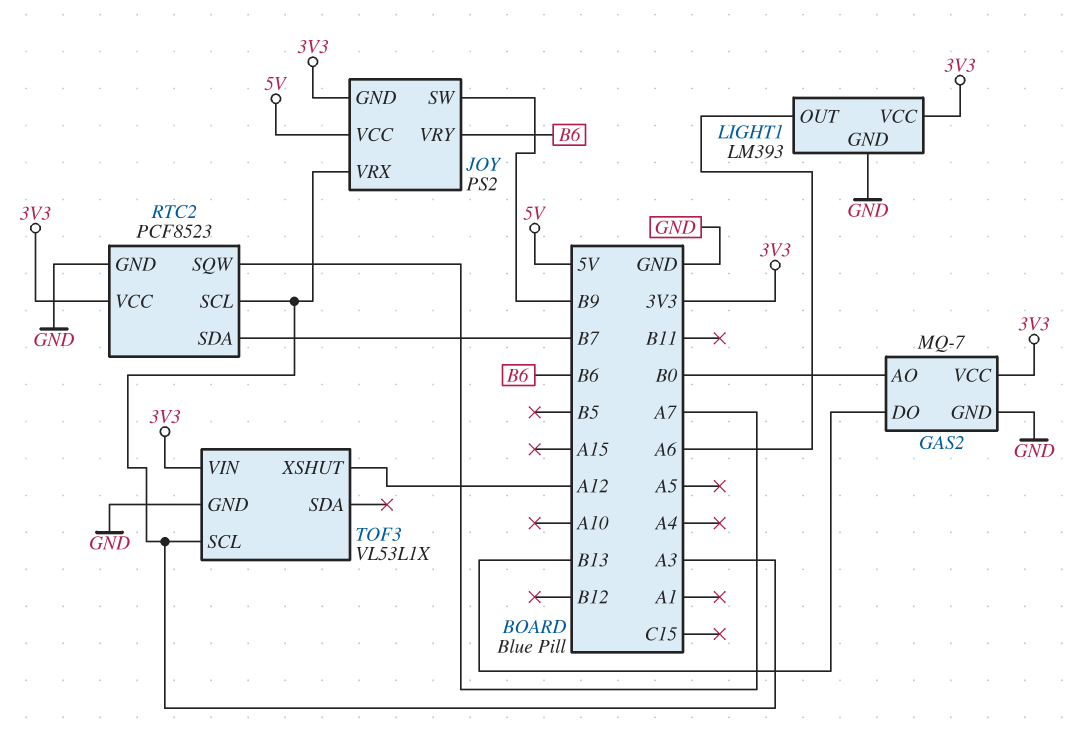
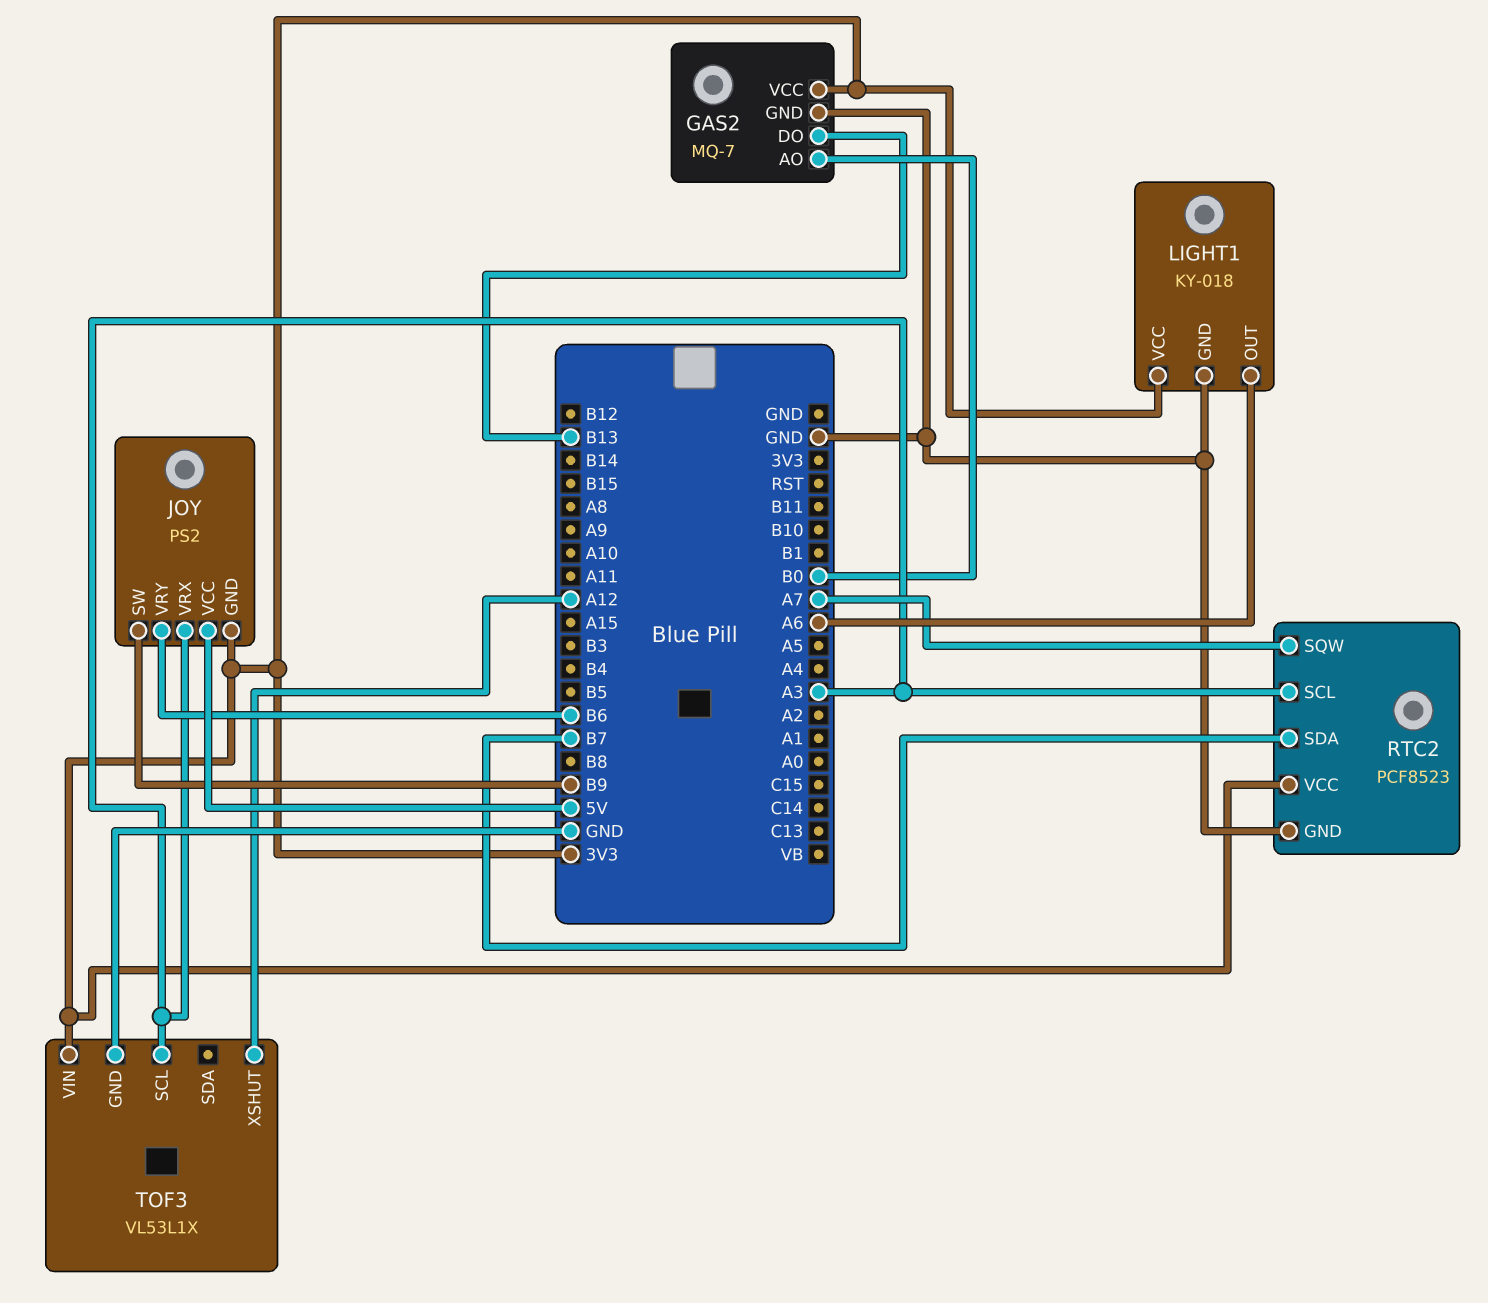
LIGHT1: LM393 -> KY-018

